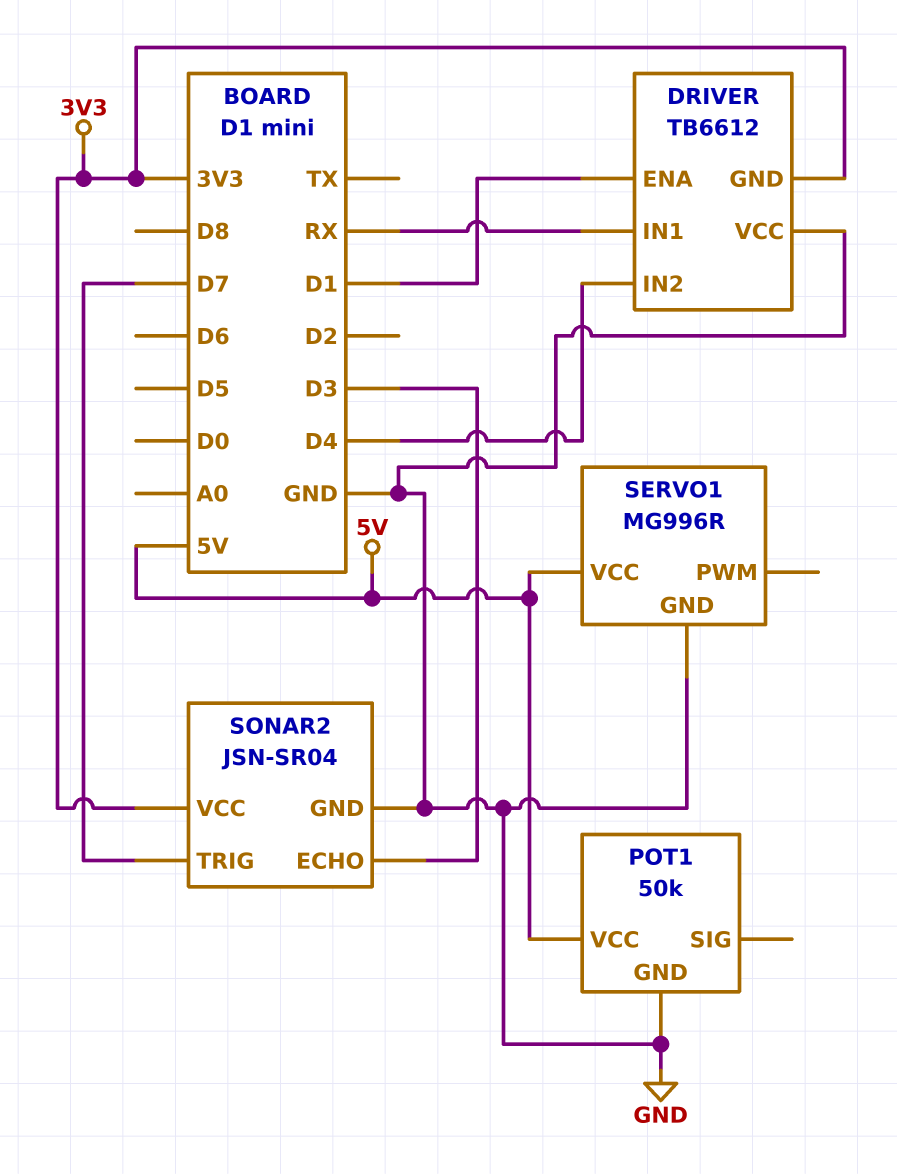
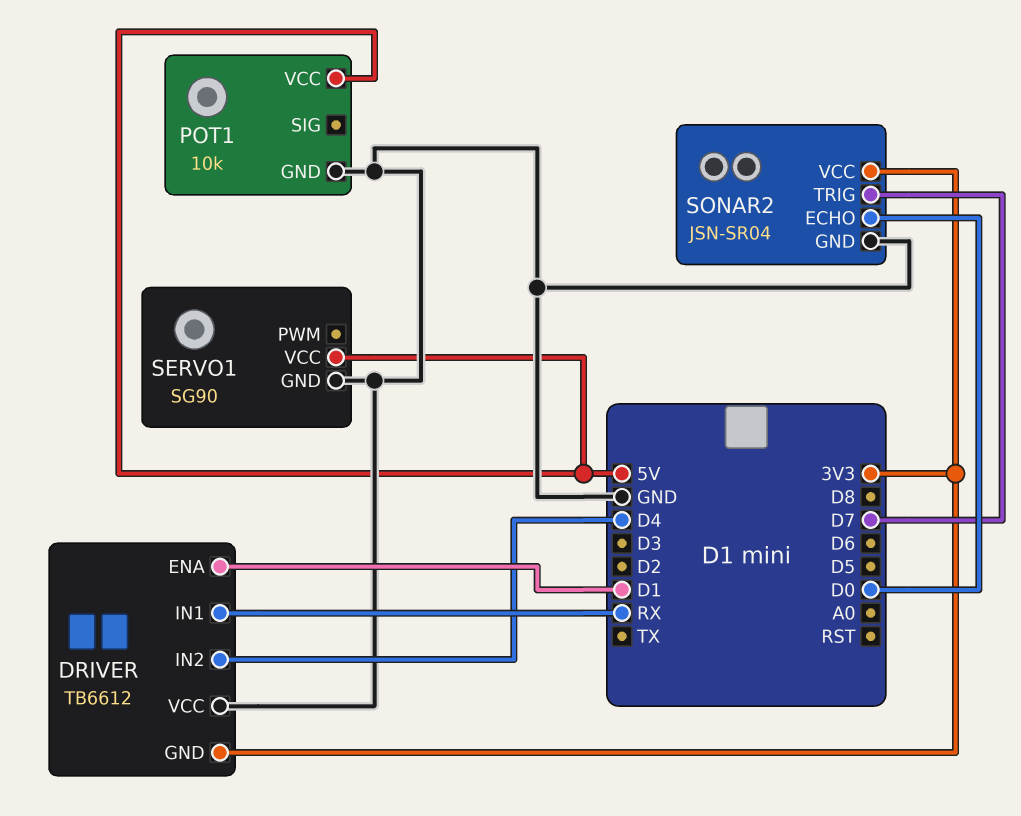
POT1: 50k -> 10k
SERVO1: MG996R -> SG90
SONAR2 pin ECHO: D3 -> D0

